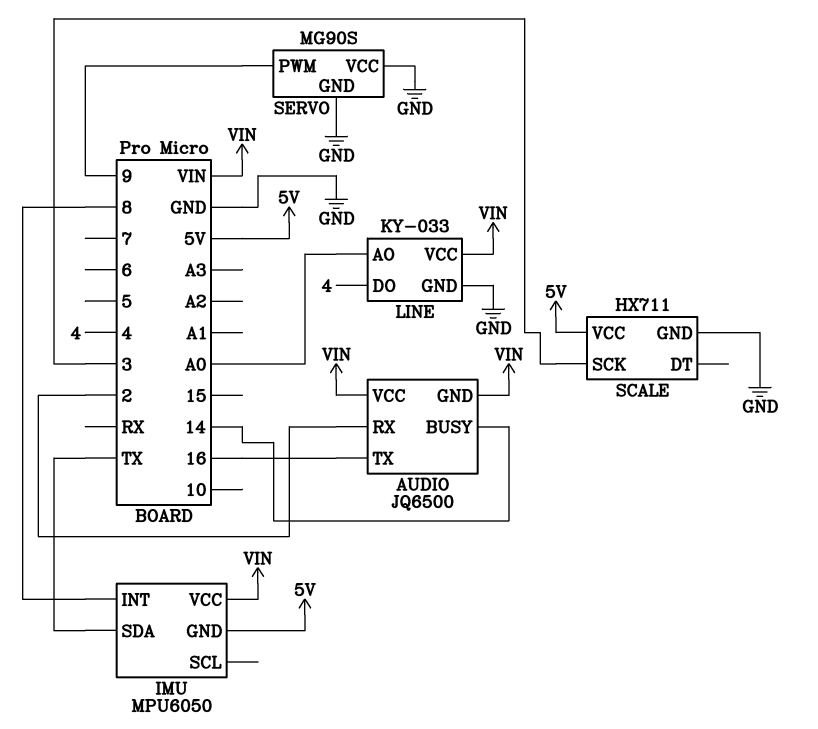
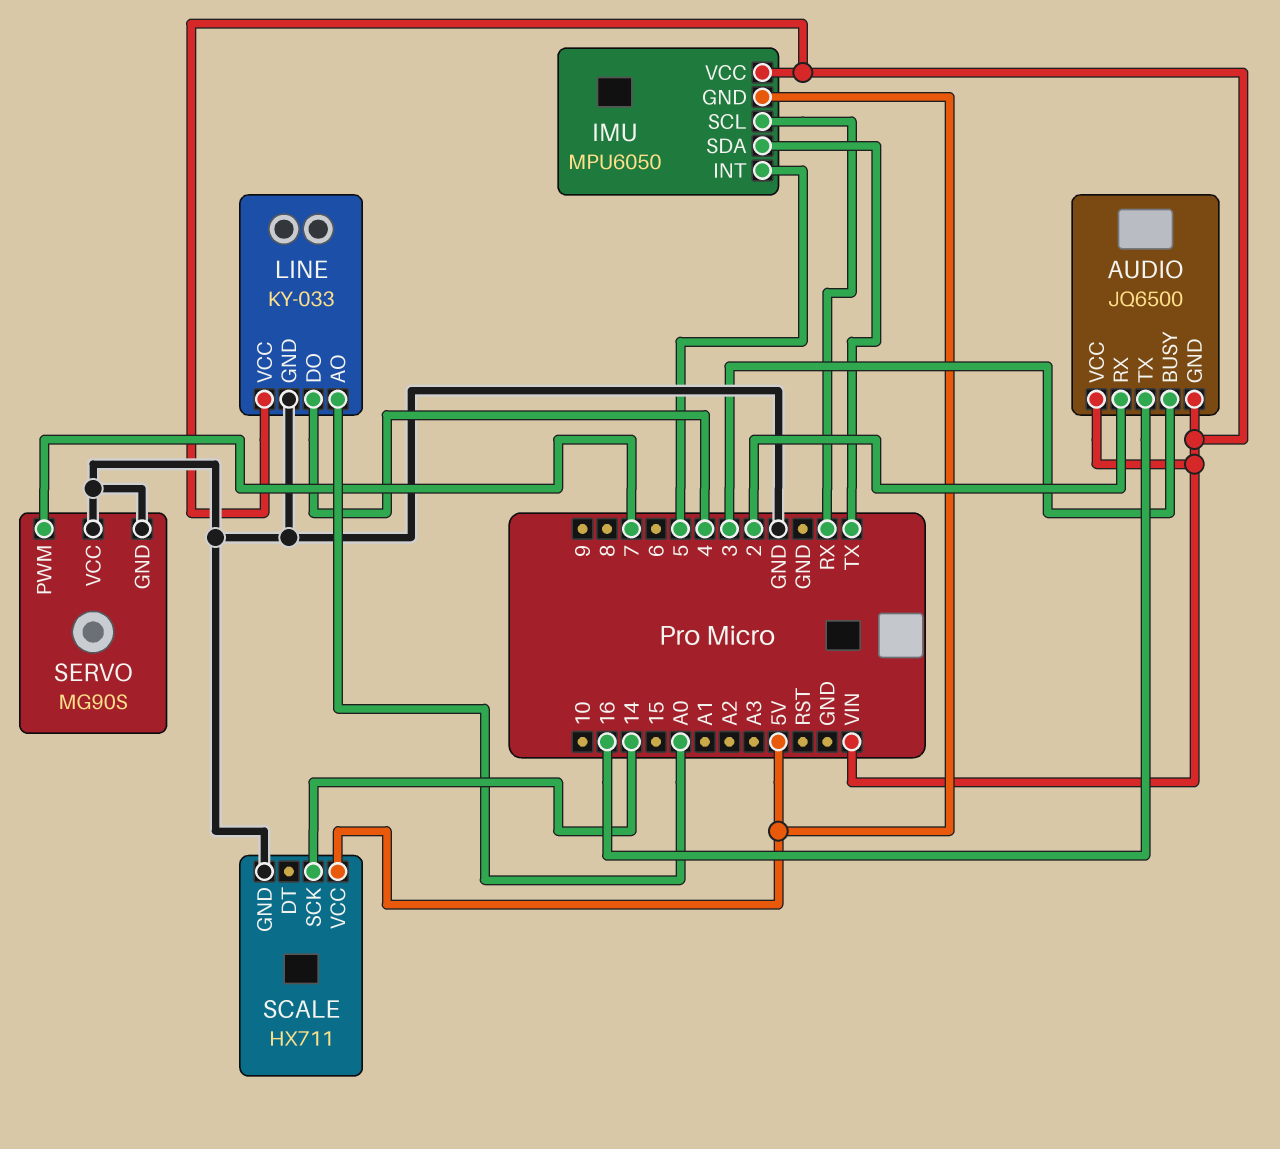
AUDIO pin BUSY: 14 -> 3
IMU pin INT: 8 -> 5
IMU pin SCL: none -> RX
SCALE pin SCK: 3 -> 14
SERVO pin PWM: 9 -> 7

